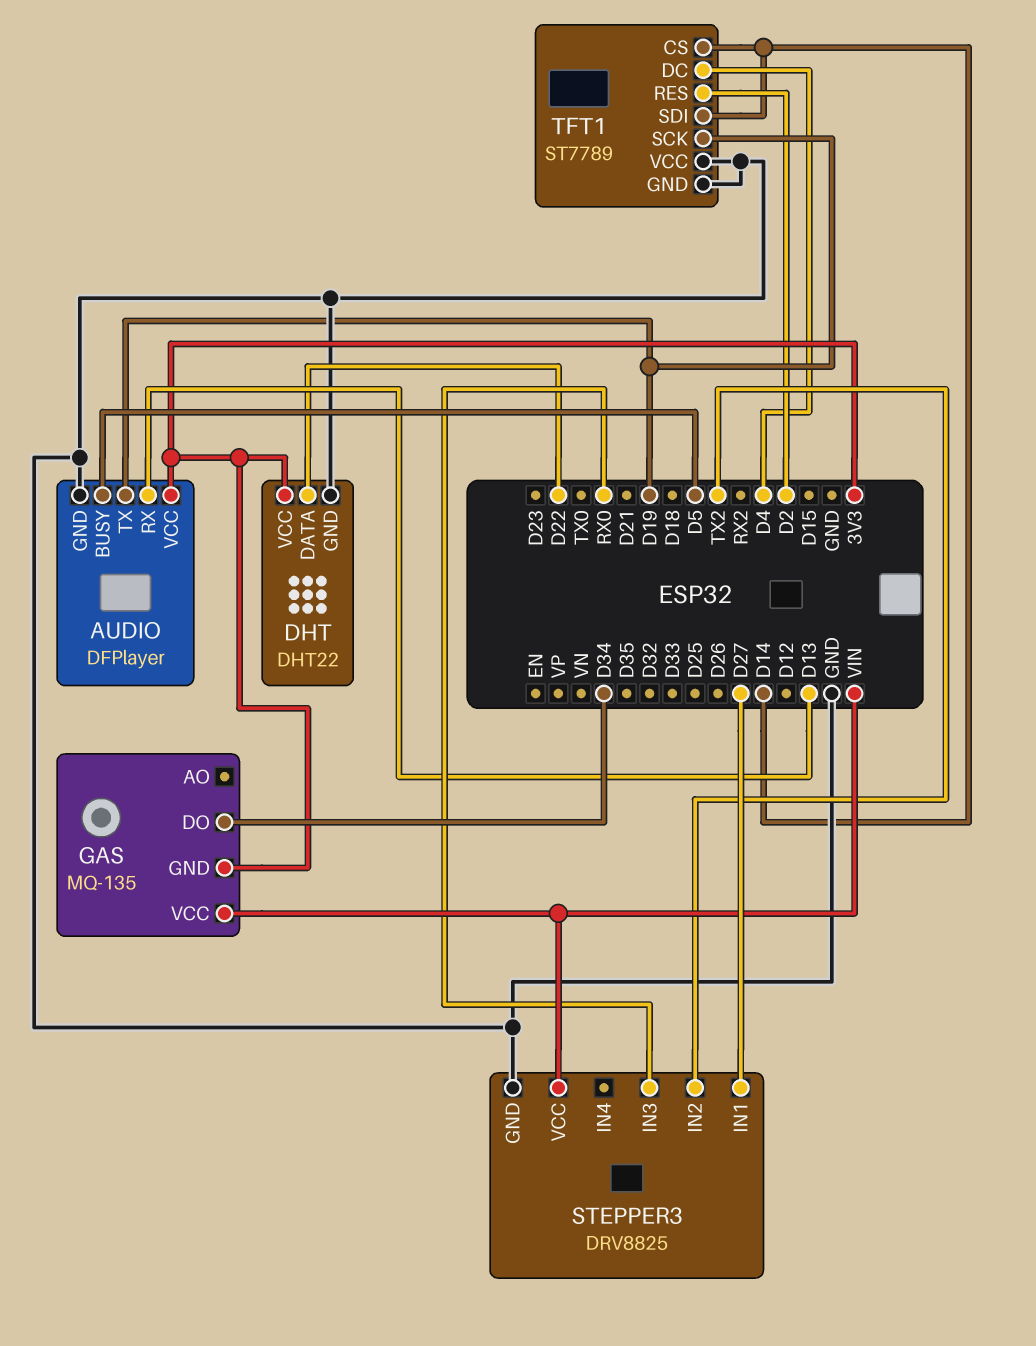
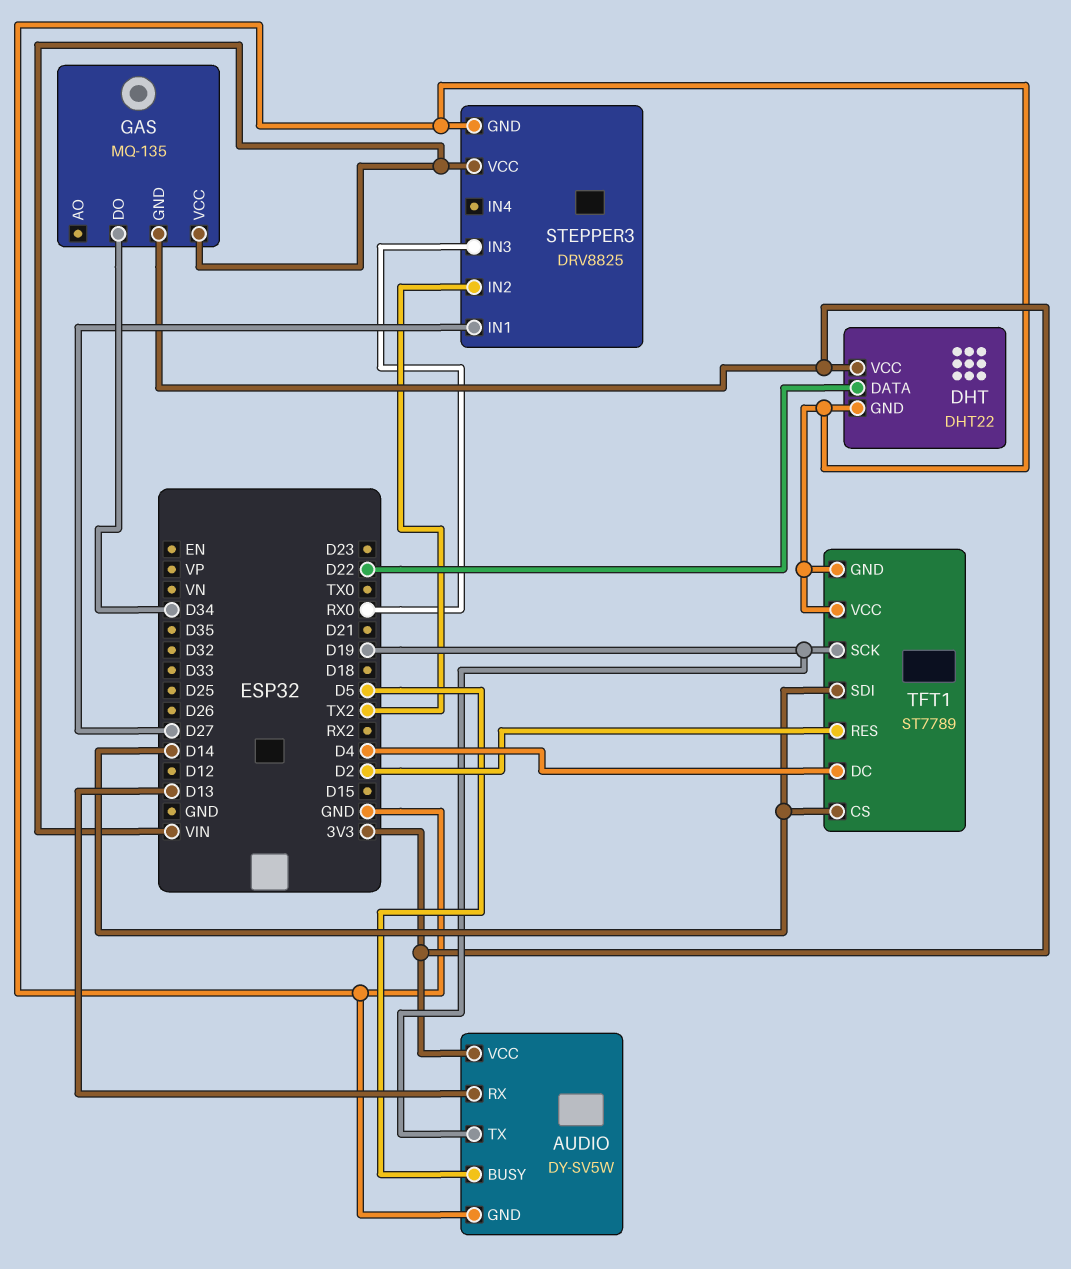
AUDIO: DFPlayer -> DY-SV5W

